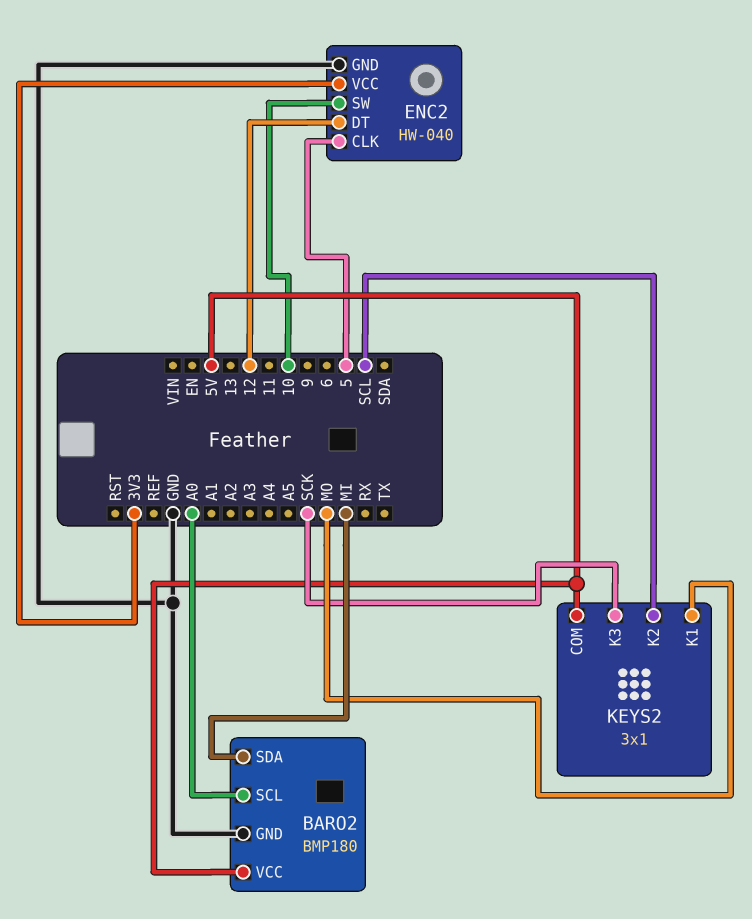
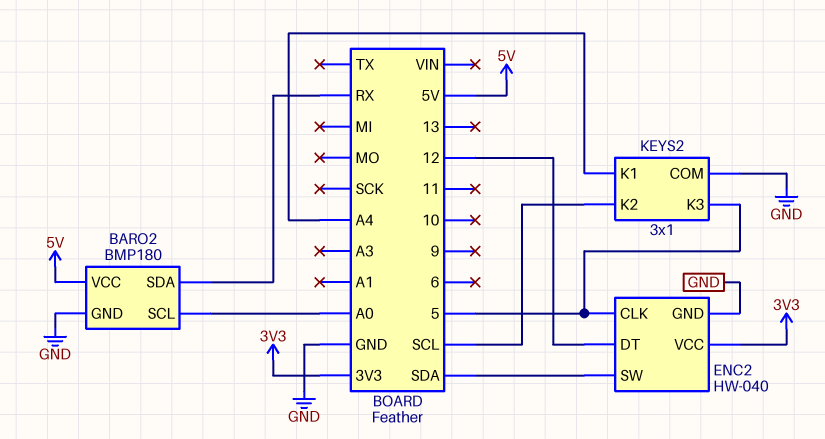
BARO2 pin SDA: MI -> RX
ENC2 pin SW: 10 -> SDA
KEYS2 pin COM: 5V -> GND
KEYS2 pin K1: MO -> A4
KEYS2 pin K3: SCK -> 5

